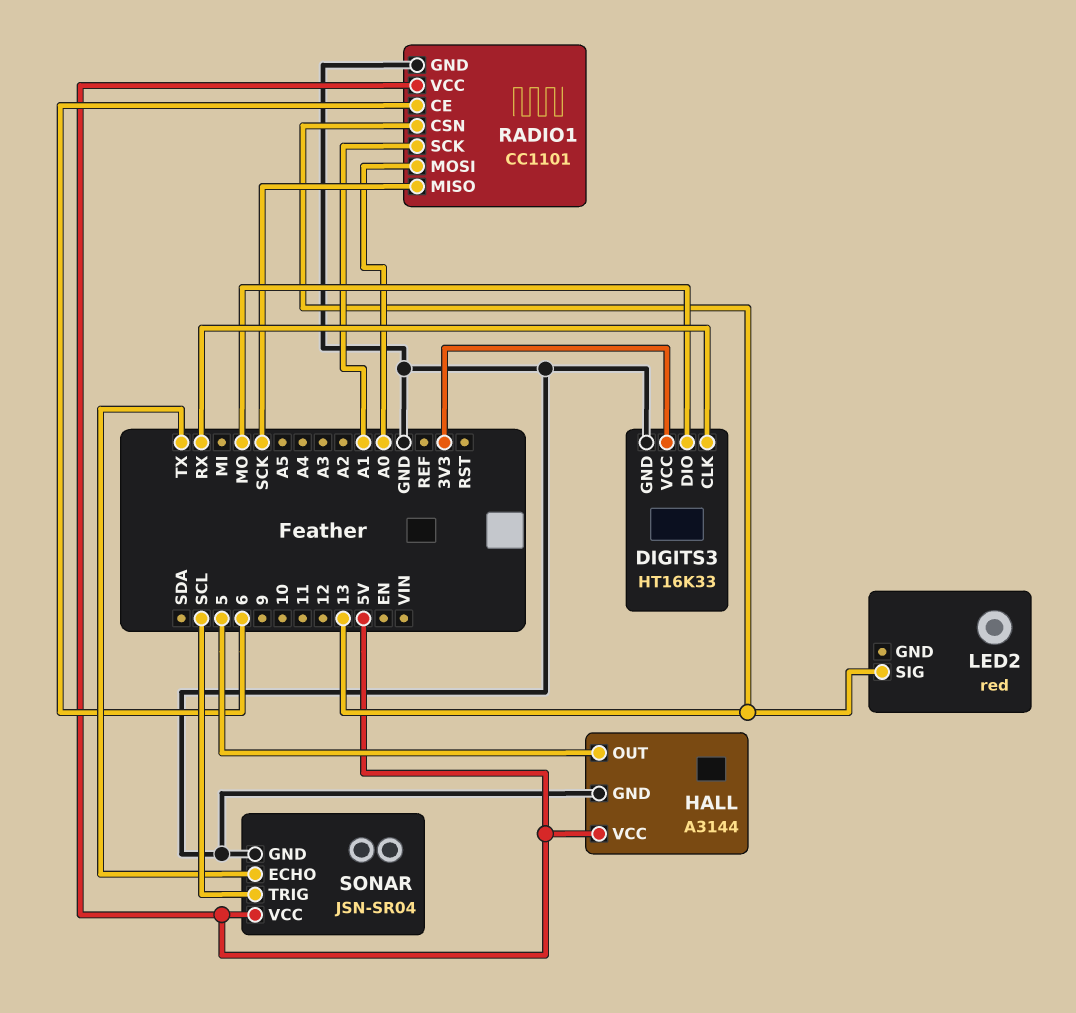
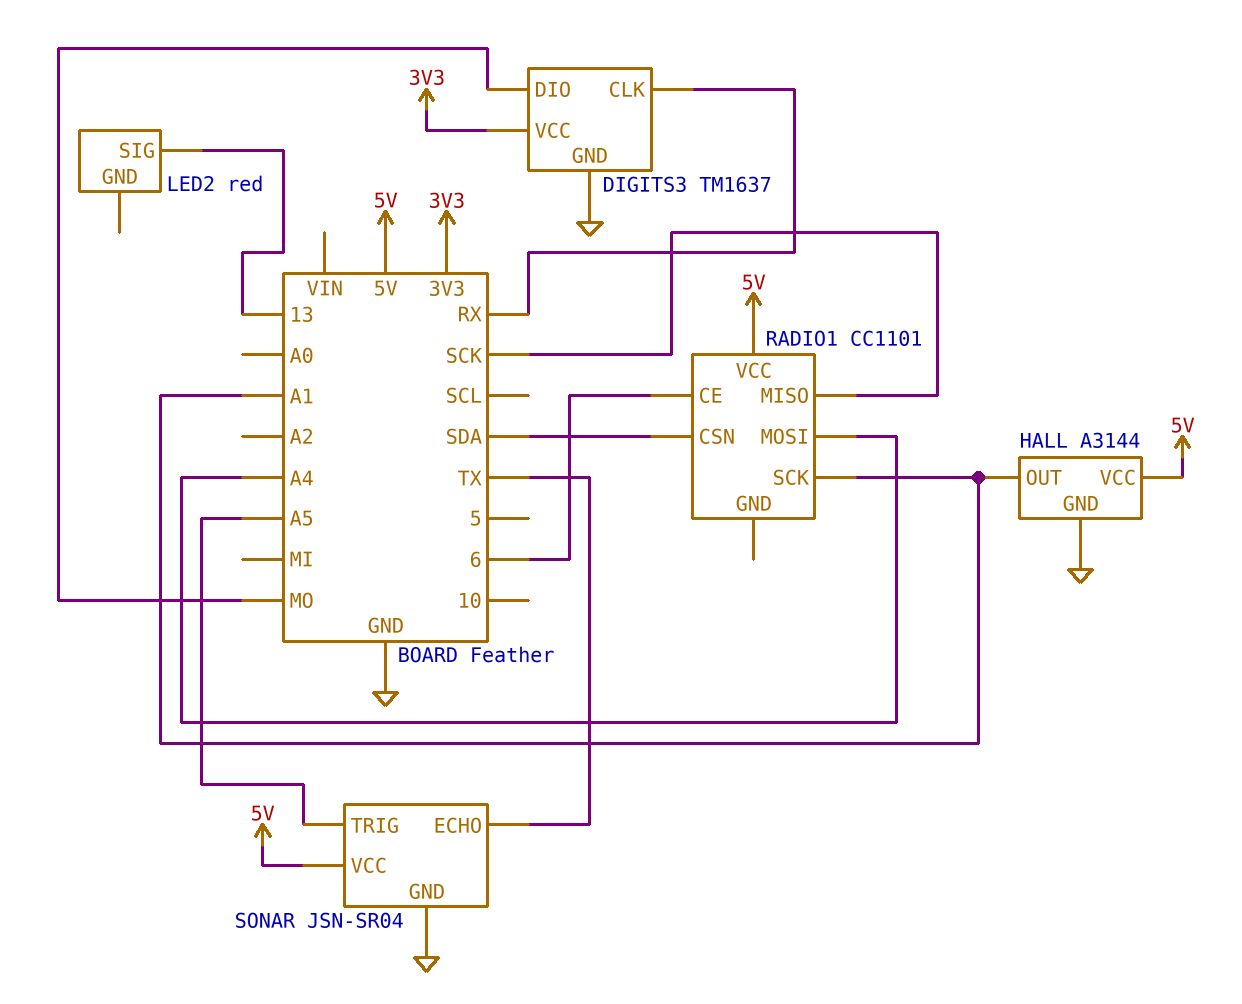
DIGITS3: HT16K33 -> TM1637
HALL pin OUT: 5 -> A1
RADIO1 pin CSN: 13 -> SDA
RADIO1 pin GND: GND -> none
RADIO1 pin MOSI: A0 -> A4
SONAR pin TRIG: SCL -> A5

